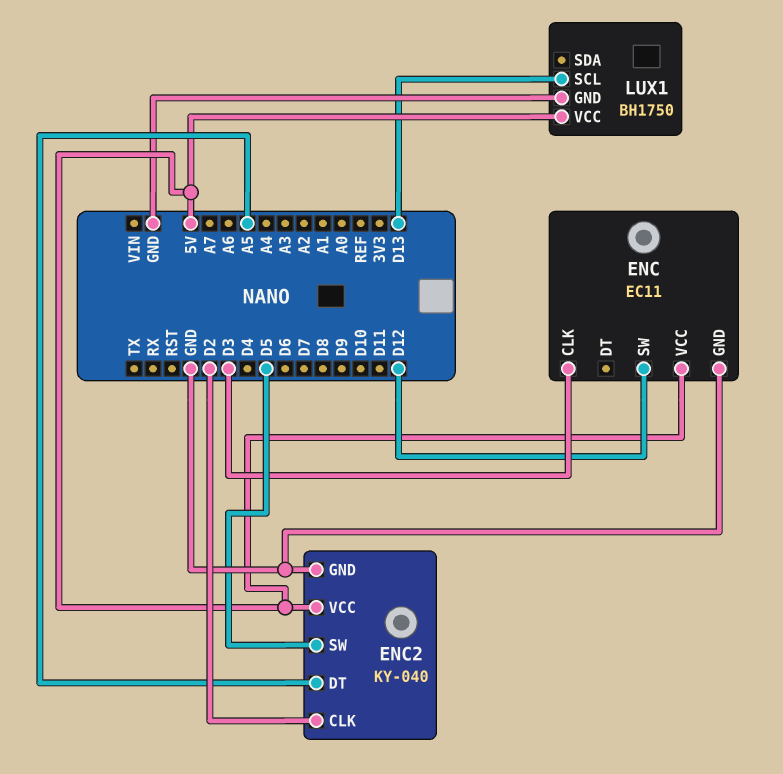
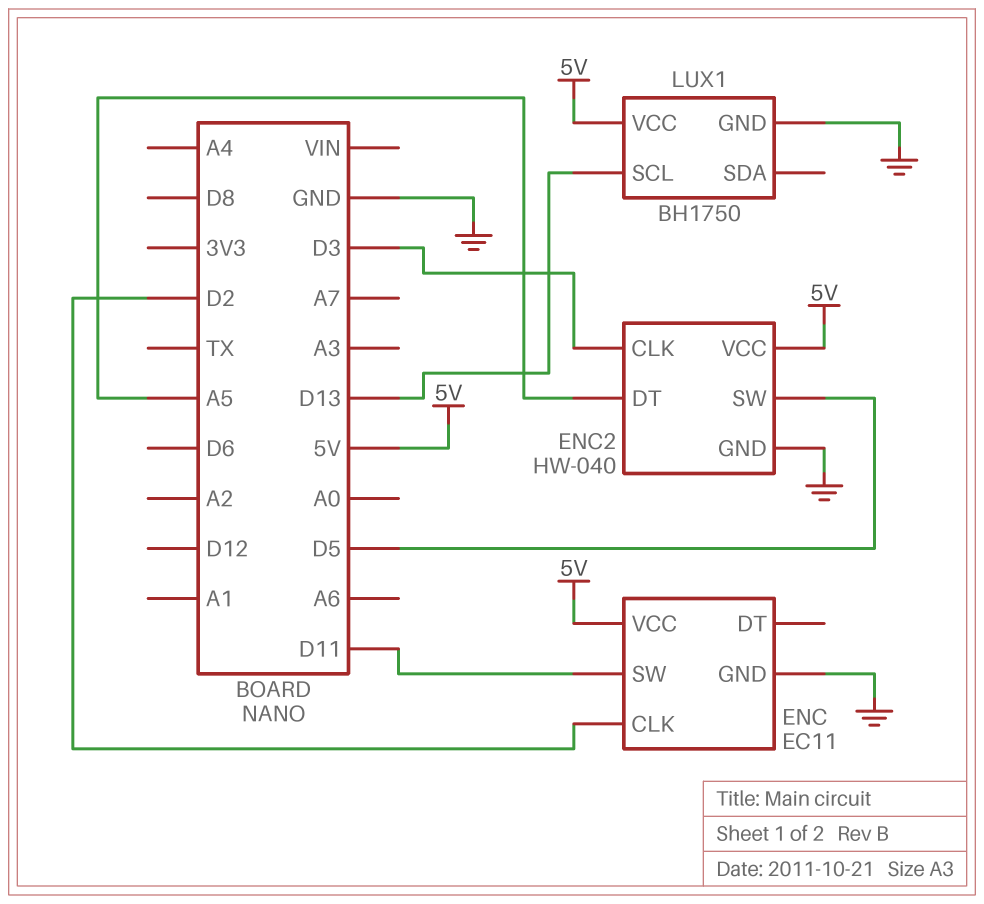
ENC pin CLK: D3 -> D2
ENC pin SW: D12 -> D11
ENC2: KY-040 -> HW-040
ENC2 pin CLK: D2 -> D3

